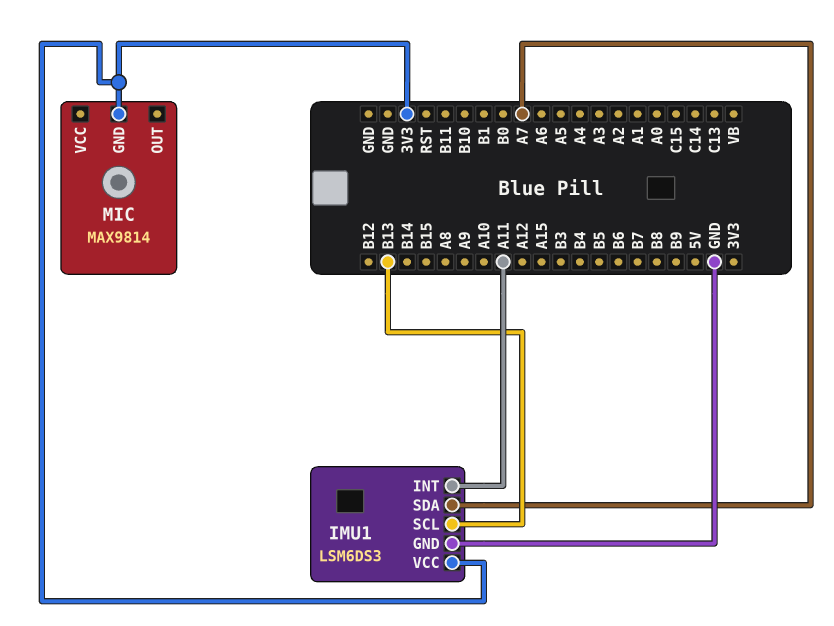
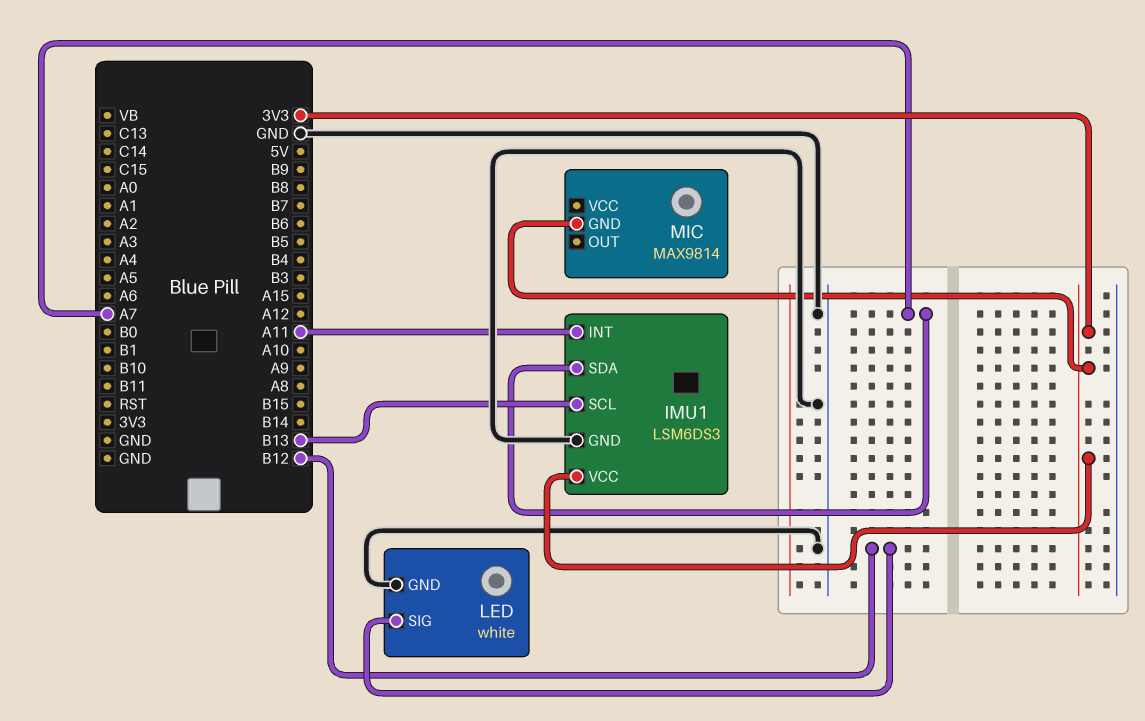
LED: none -> white
LED pin GND: none -> GND
LED pin SIG: none -> B12

